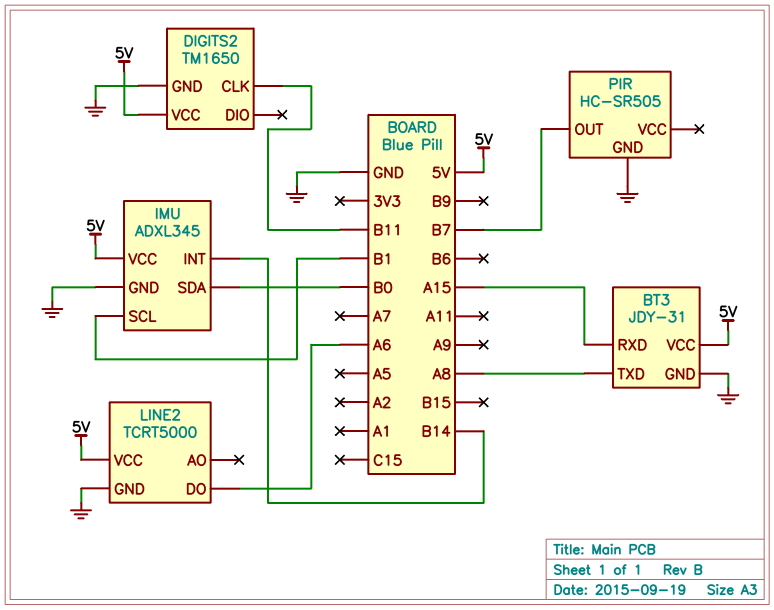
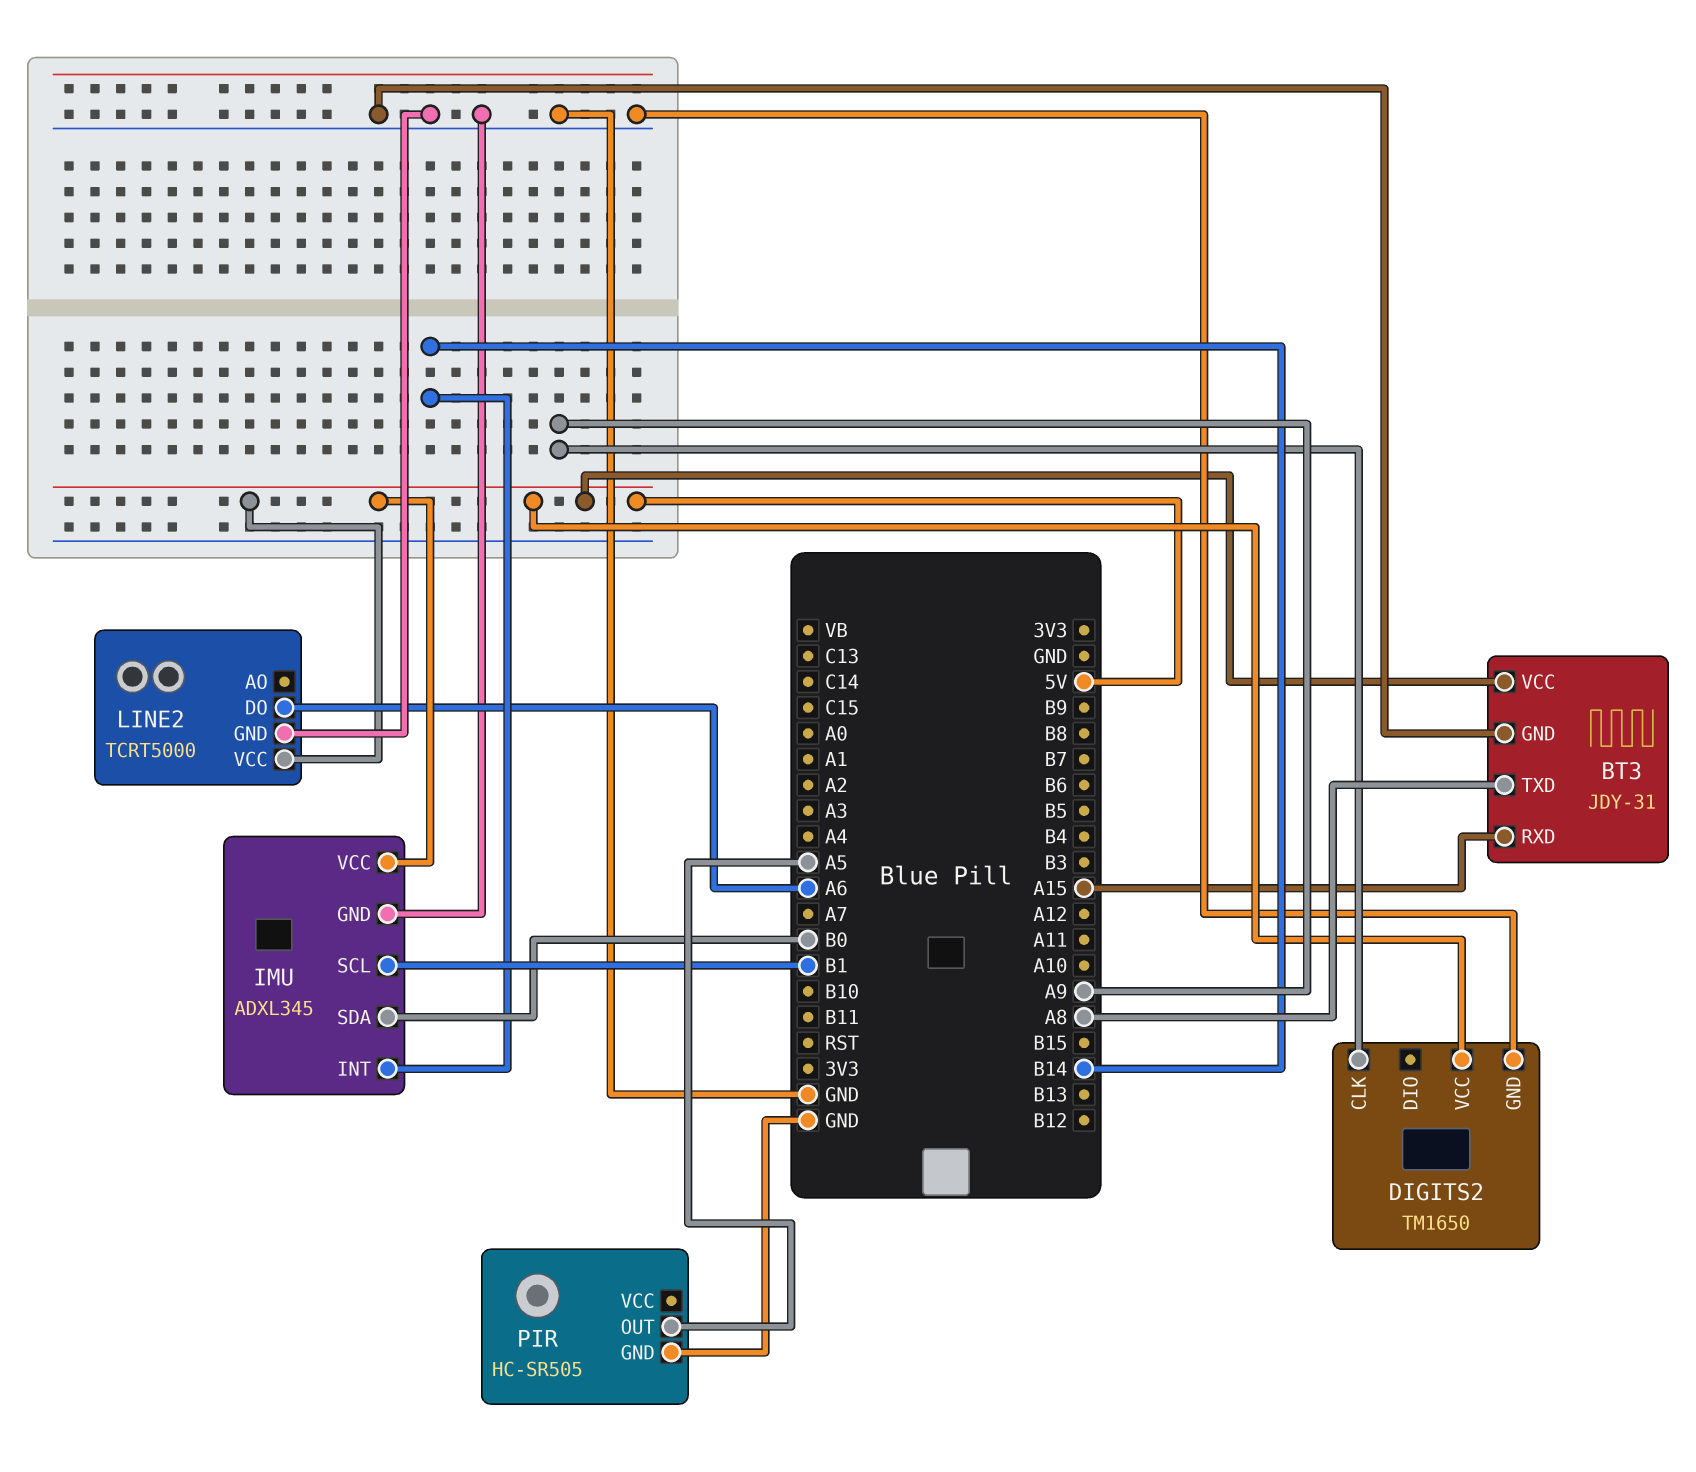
DIGITS2 pin CLK: B11 -> A9
PIR pin OUT: B7 -> A5

